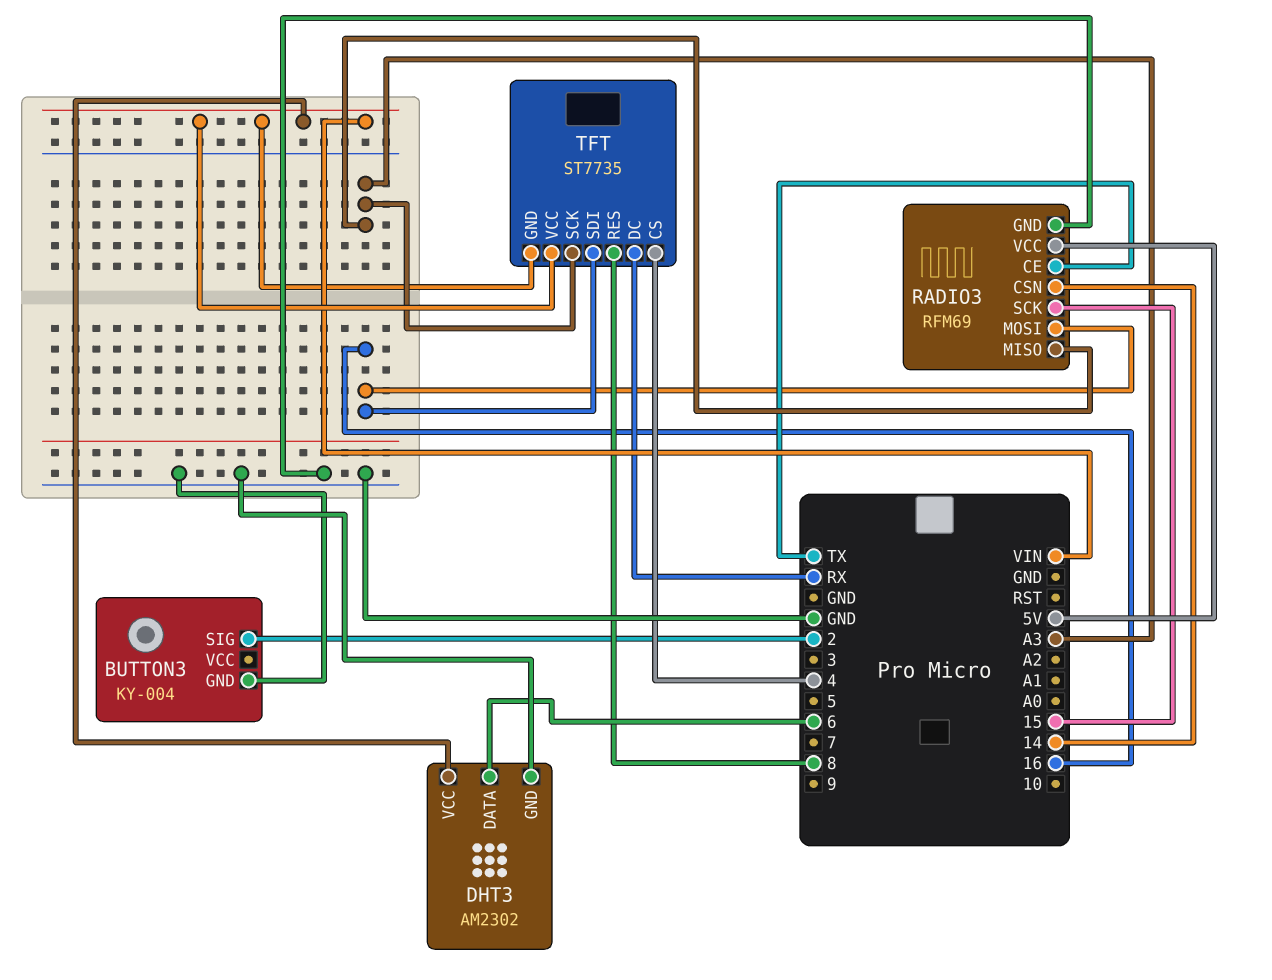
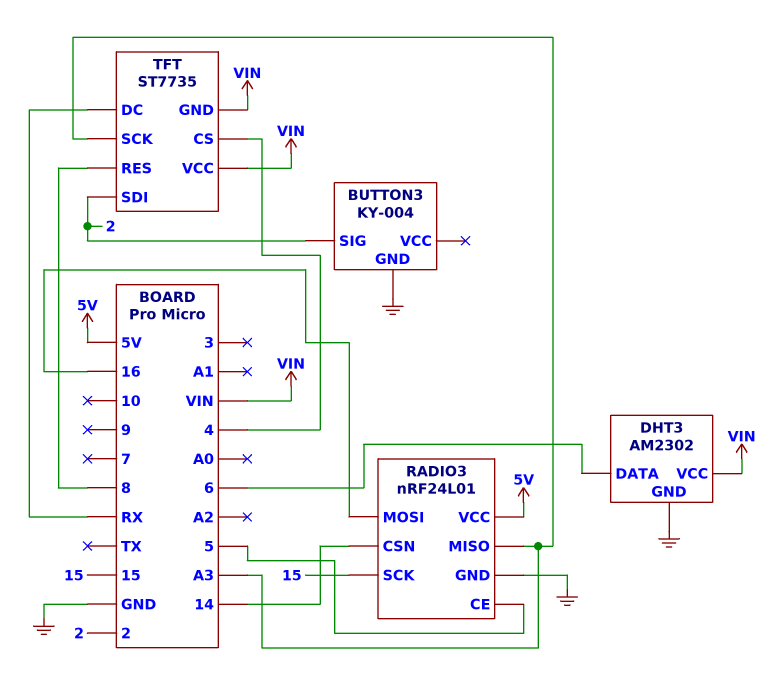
RADIO3: RFM69 -> nRF24L01
RADIO3 pin CE: TX -> 5
TFT pin SDI: 16 -> 2

